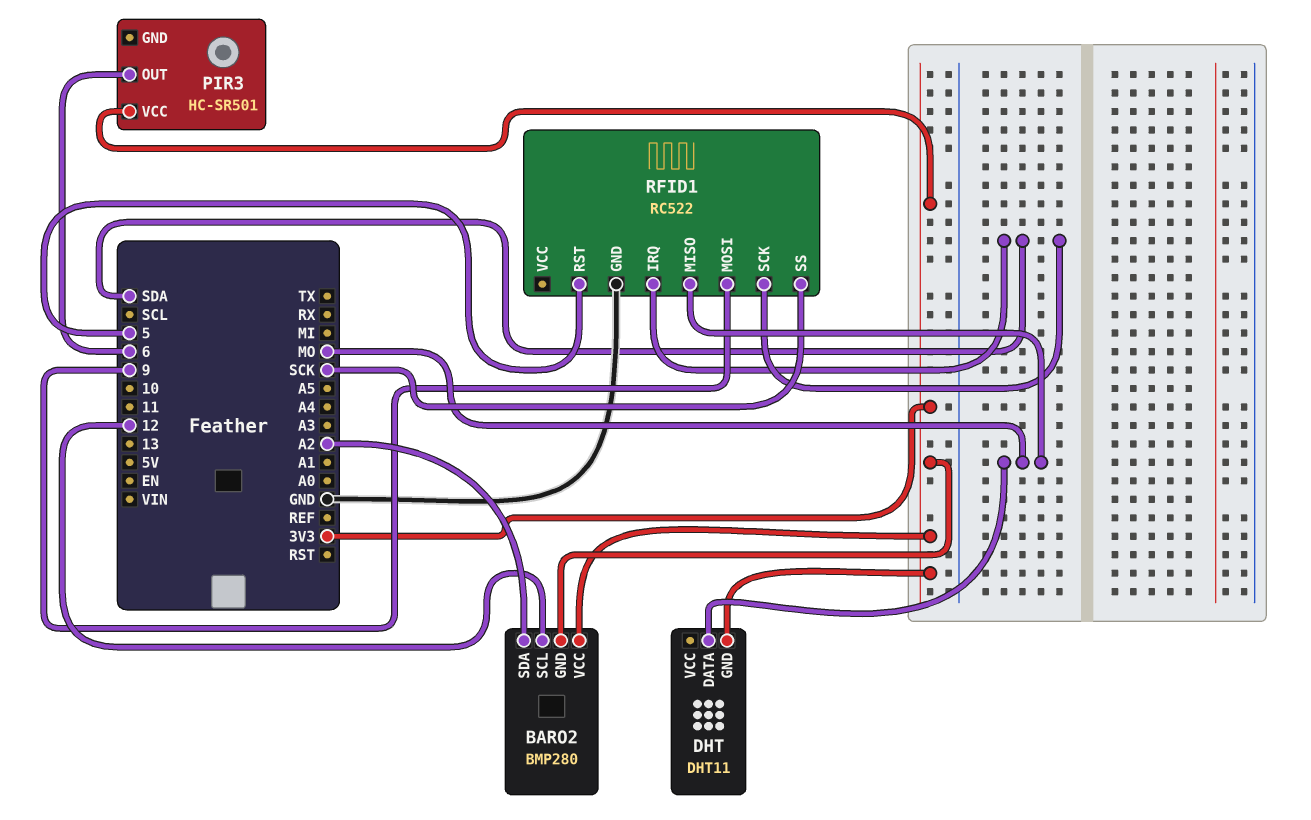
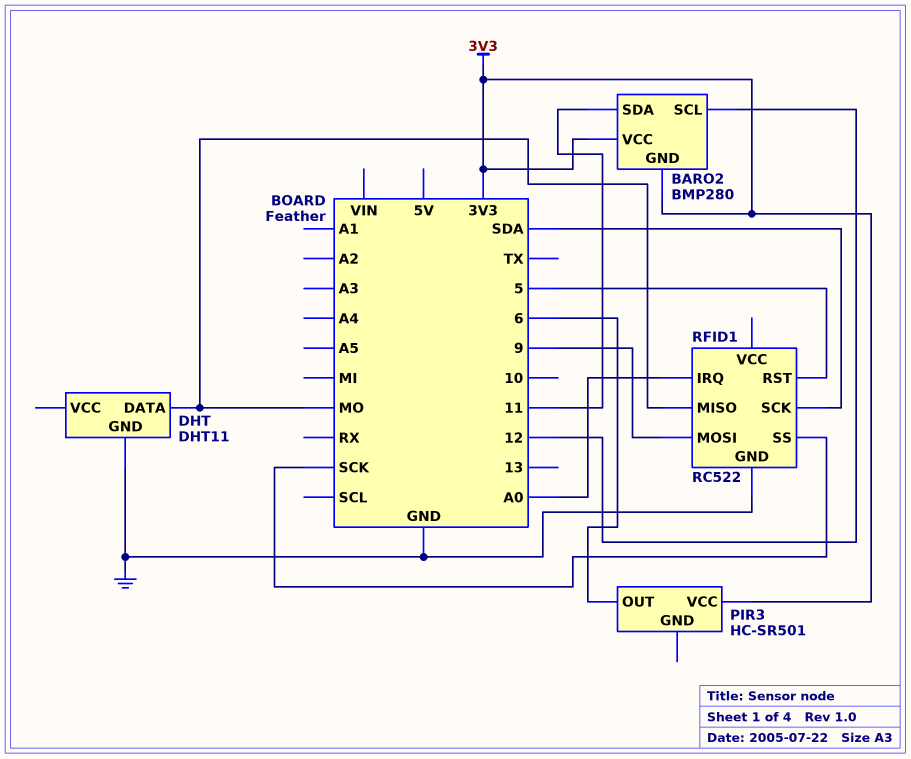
BARO2 pin SDA: A2 -> 11
DHT pin GND: 3V3 -> GND
RFID1 pin IRQ: SDA -> A0

